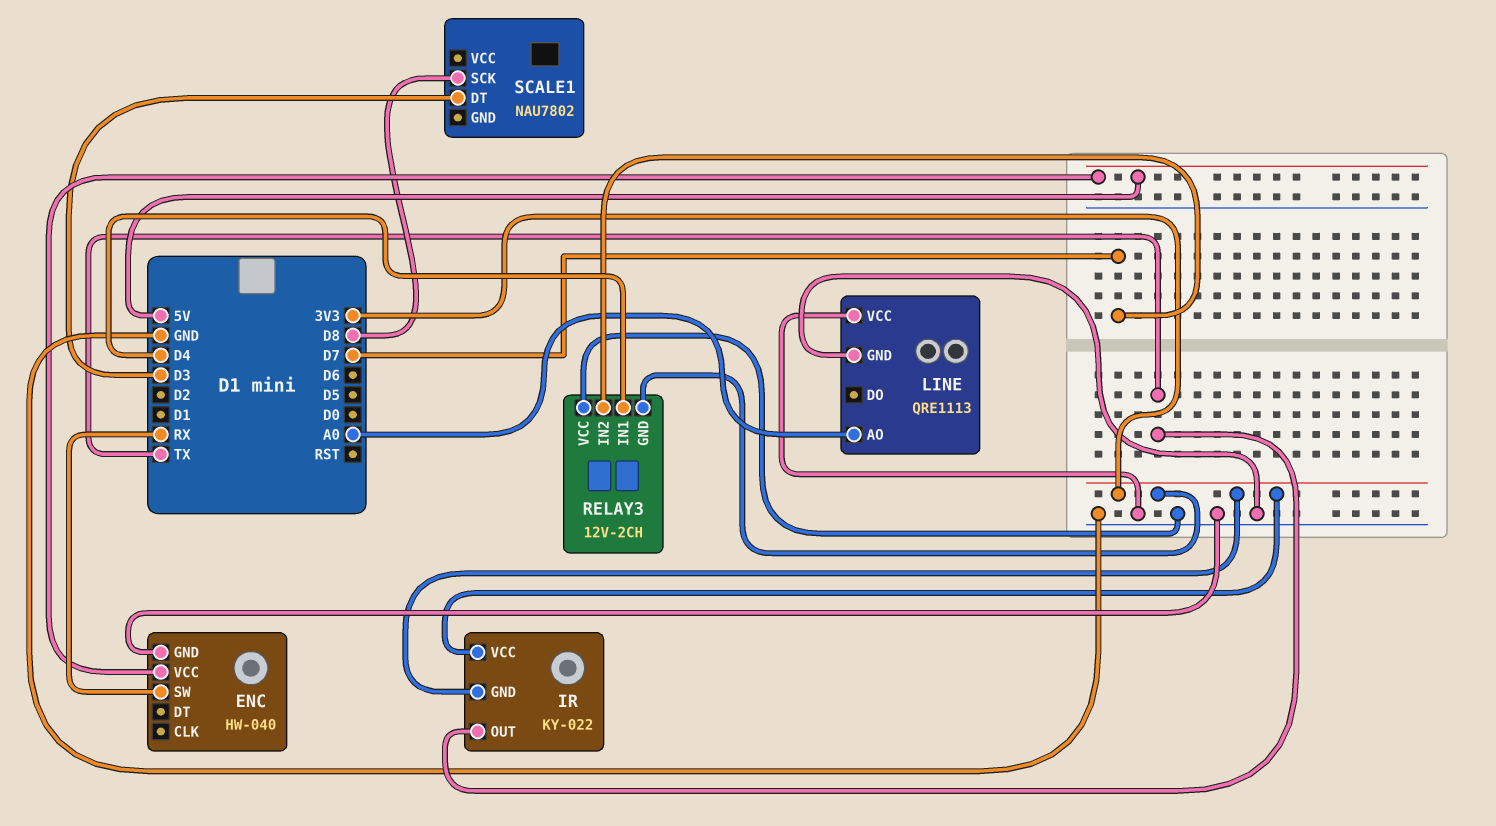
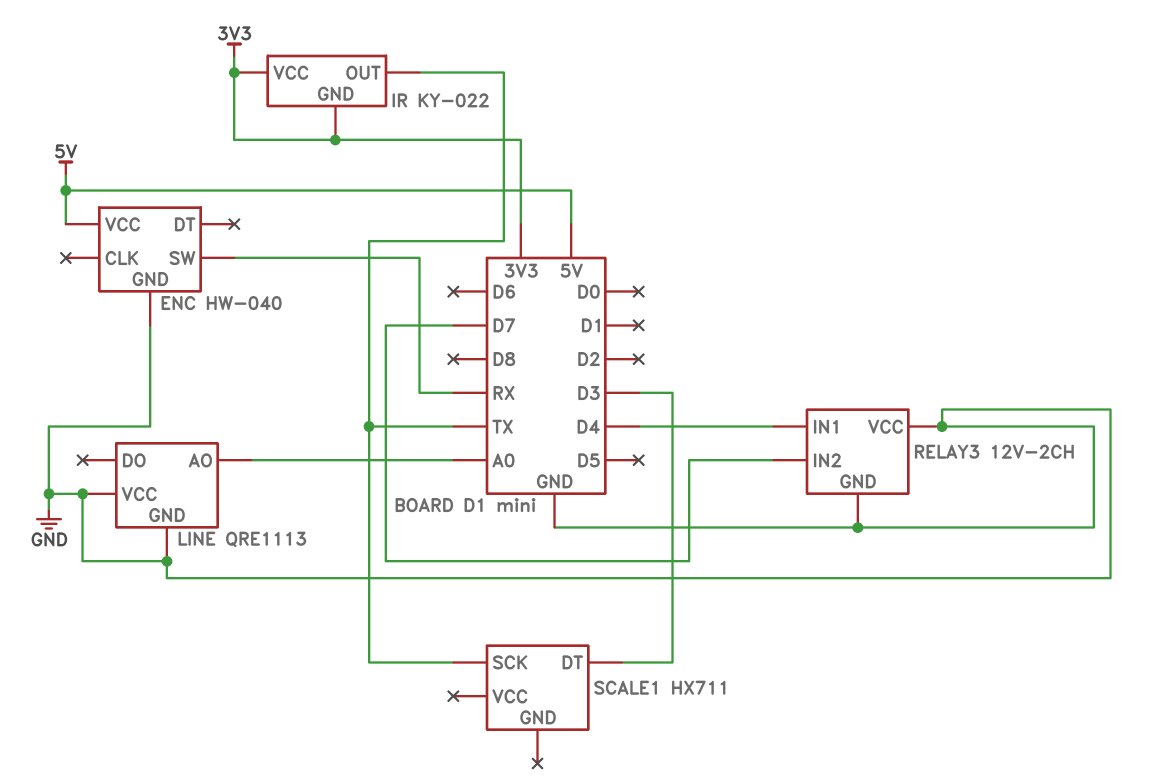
RELAY3 pin GND: 3V3 -> GND
SCALE1: NAU7802 -> HX711
SCALE1 pin SCK: D8 -> TX

